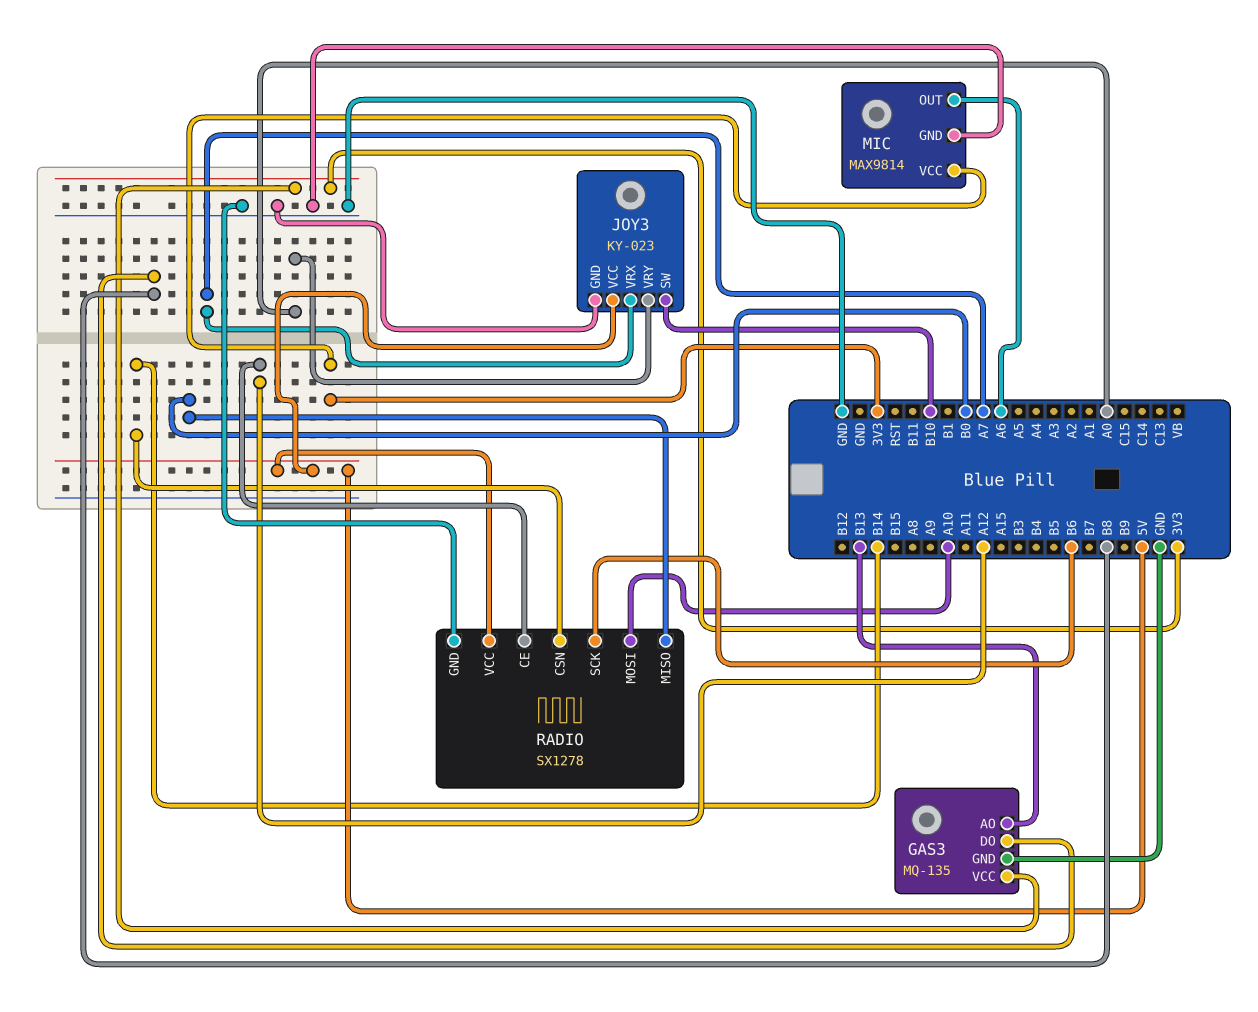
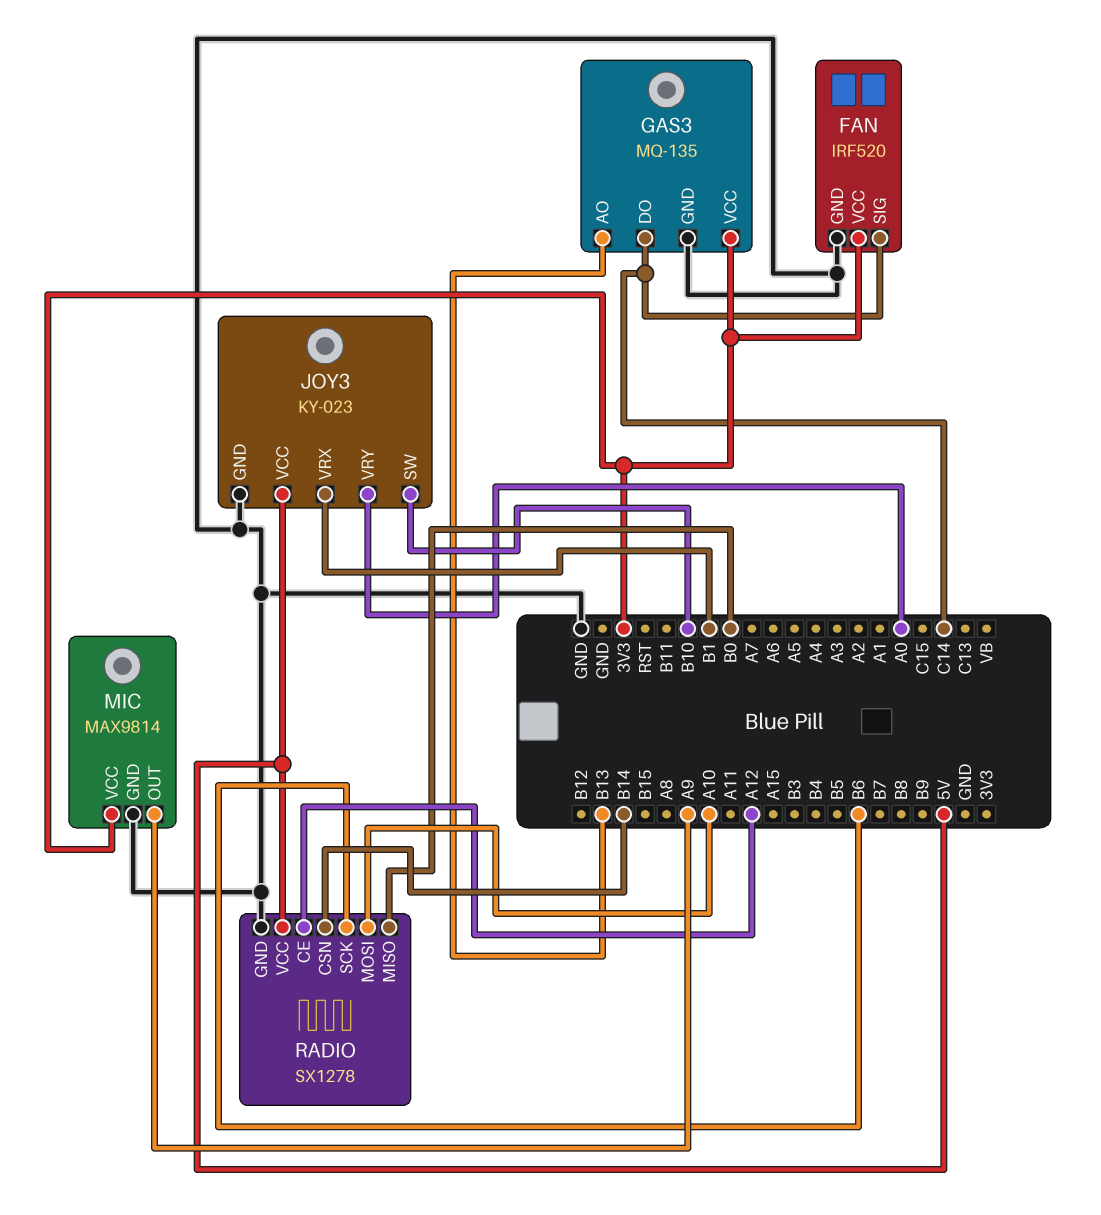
FAN: none -> IRF520
FAN pin GND: none -> GND
FAN pin SIG: none -> C14
FAN pin VCC: none -> 3V3
GAS3 pin DO: B8 -> C14
JOY3 pin VRX: A7 -> B1
MIC pin OUT: A6 -> A9

